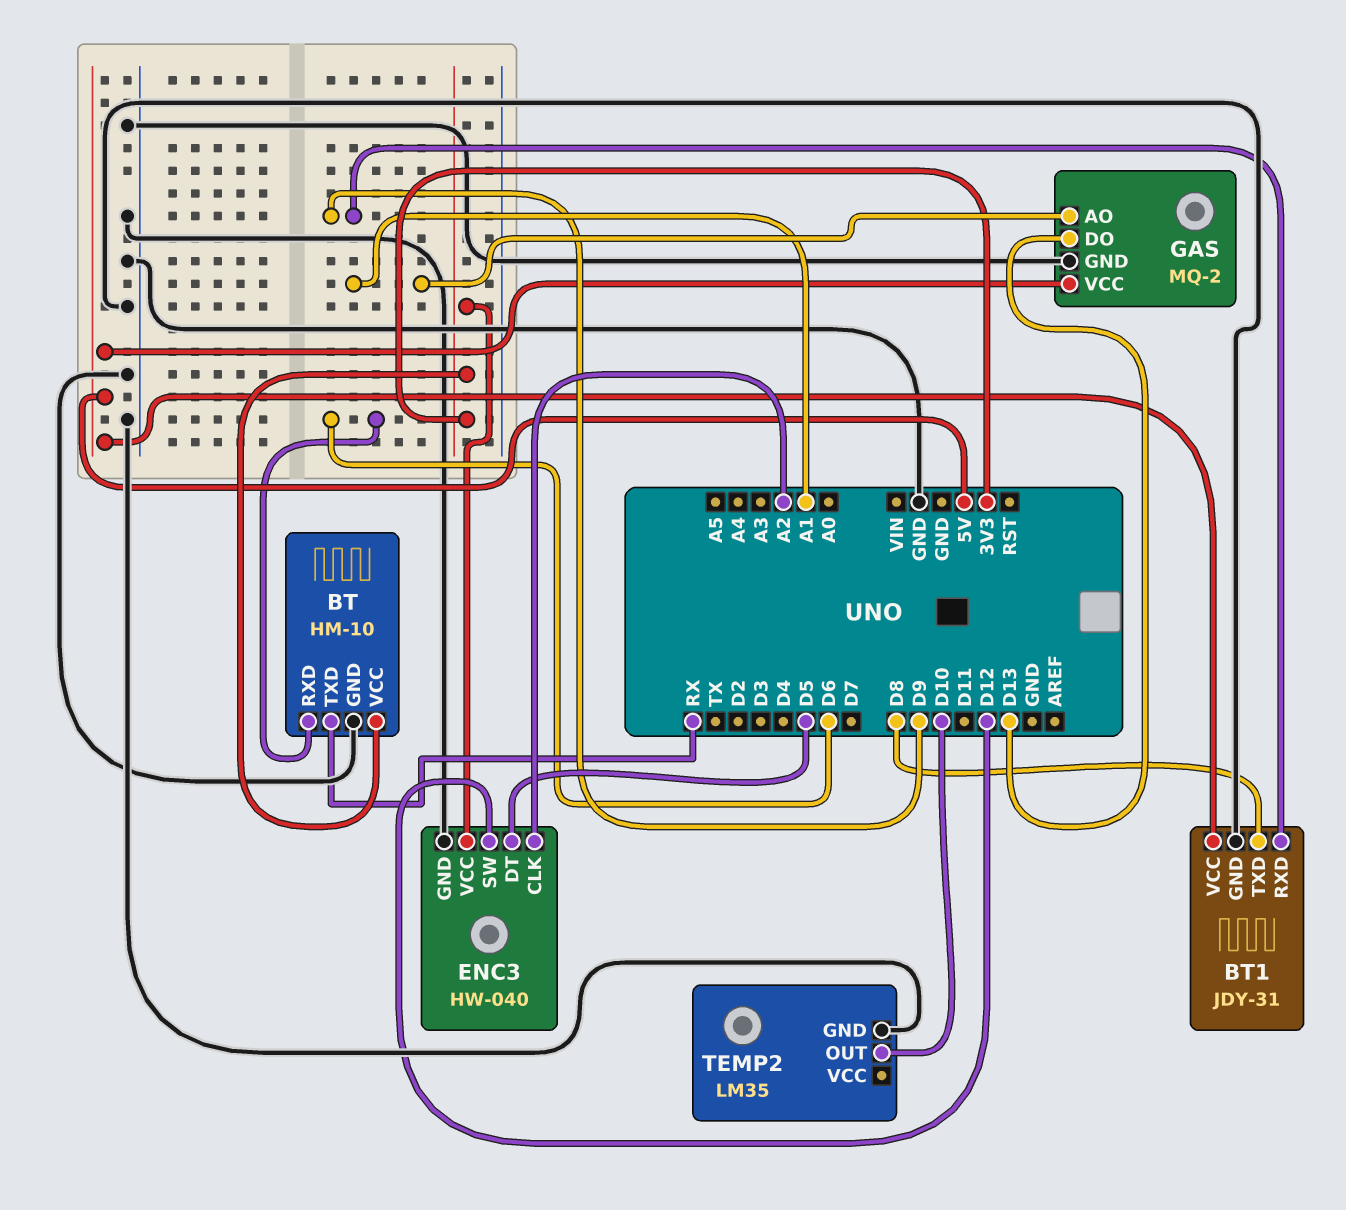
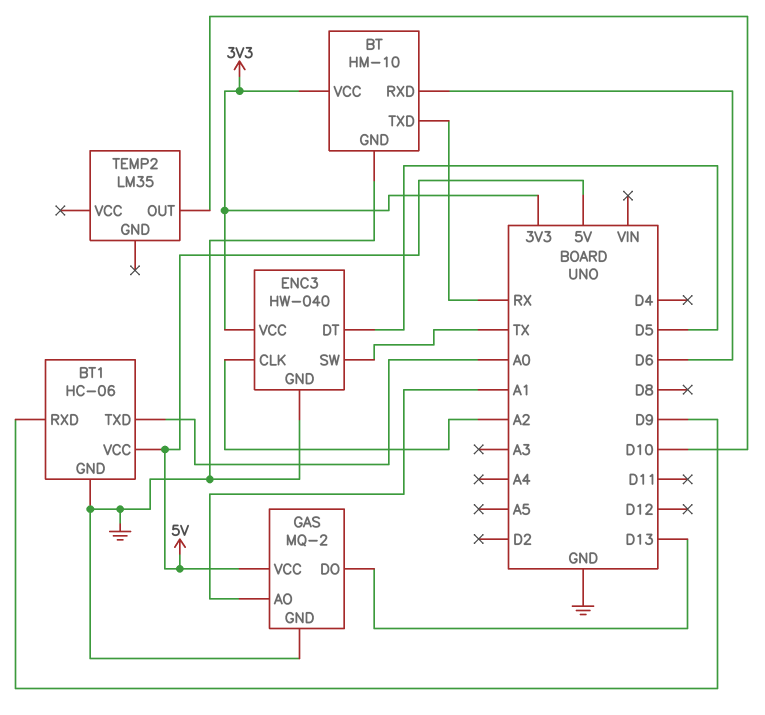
BT1: JDY-31 -> HC-06
BT1 pin TXD: D8 -> A0
ENC3 pin SW: D12 -> TX
TEMP2 pin GND: GND -> none

